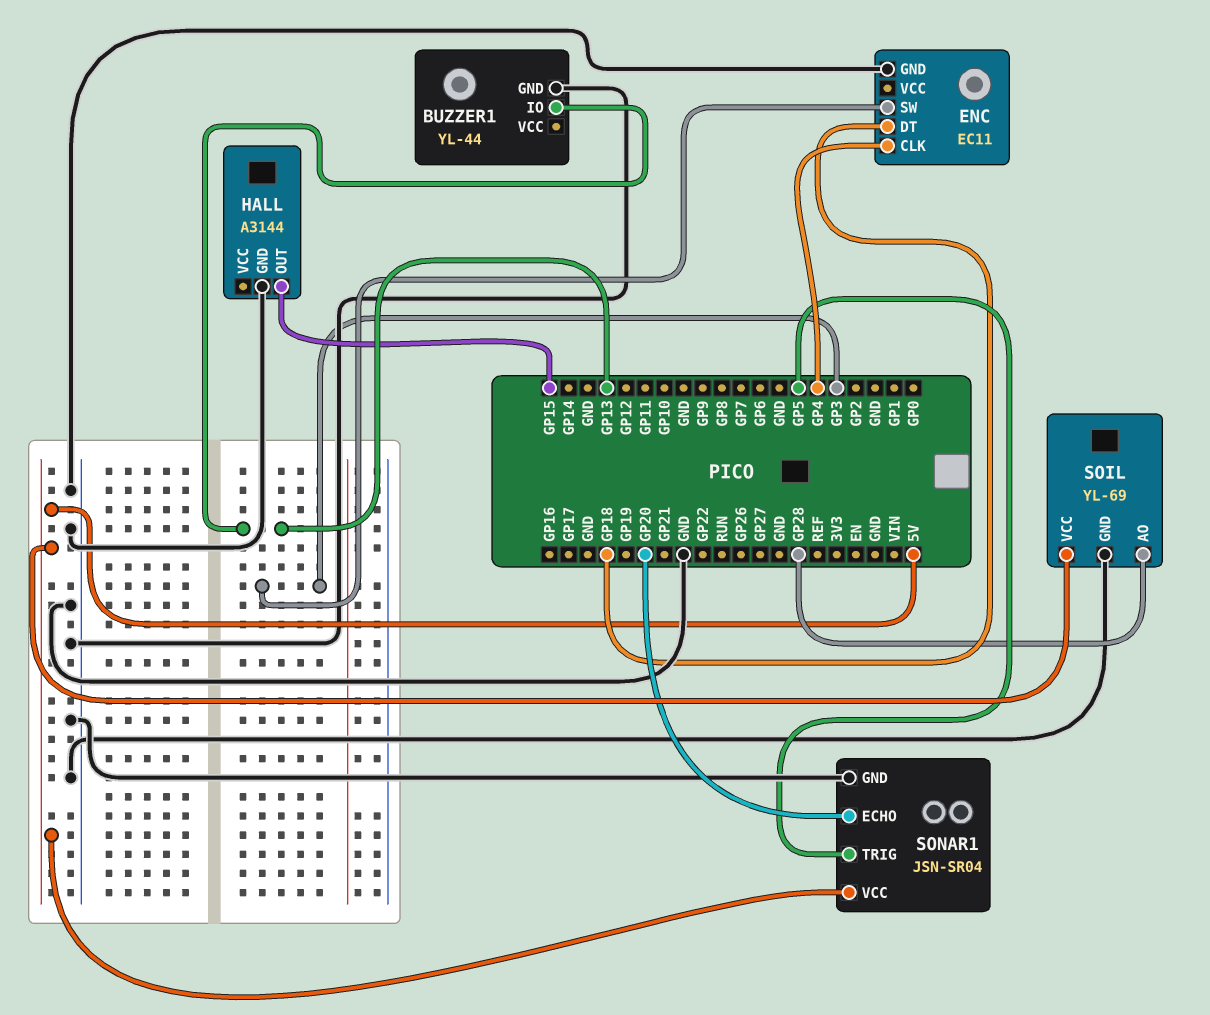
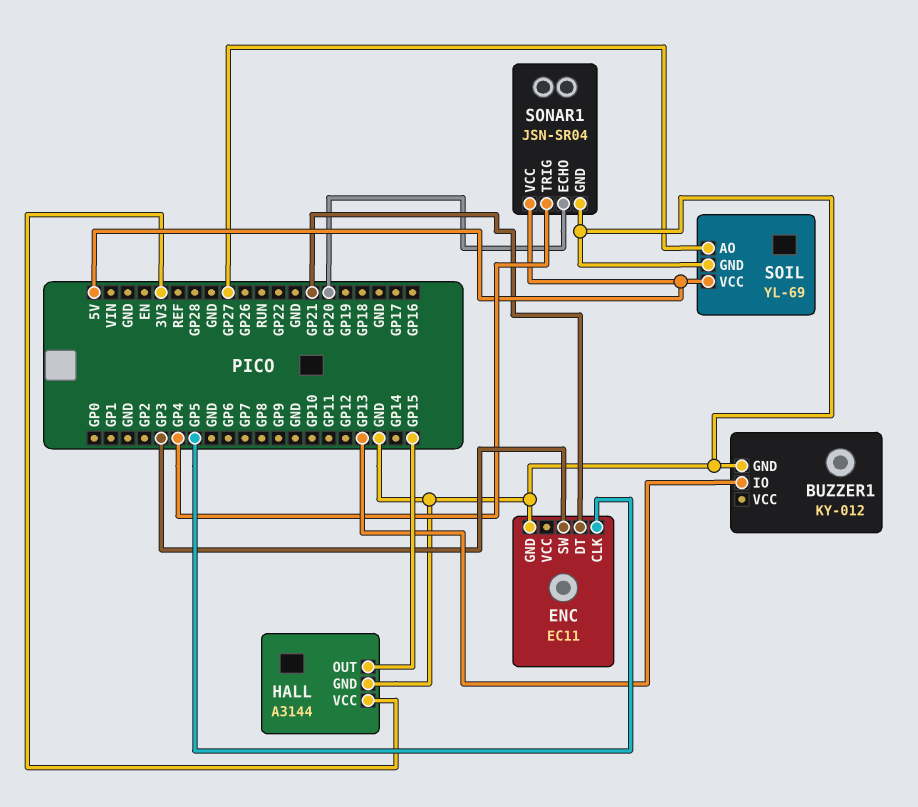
BUZZER1: YL-44 -> KY-012
ENC pin CLK: GP4 -> GP5
ENC pin DT: GP18 -> GP21
HALL pin VCC: none -> 3V3
SOIL pin AO: GP28 -> GP27
SONAR1 pin TRIG: GP5 -> GP4

